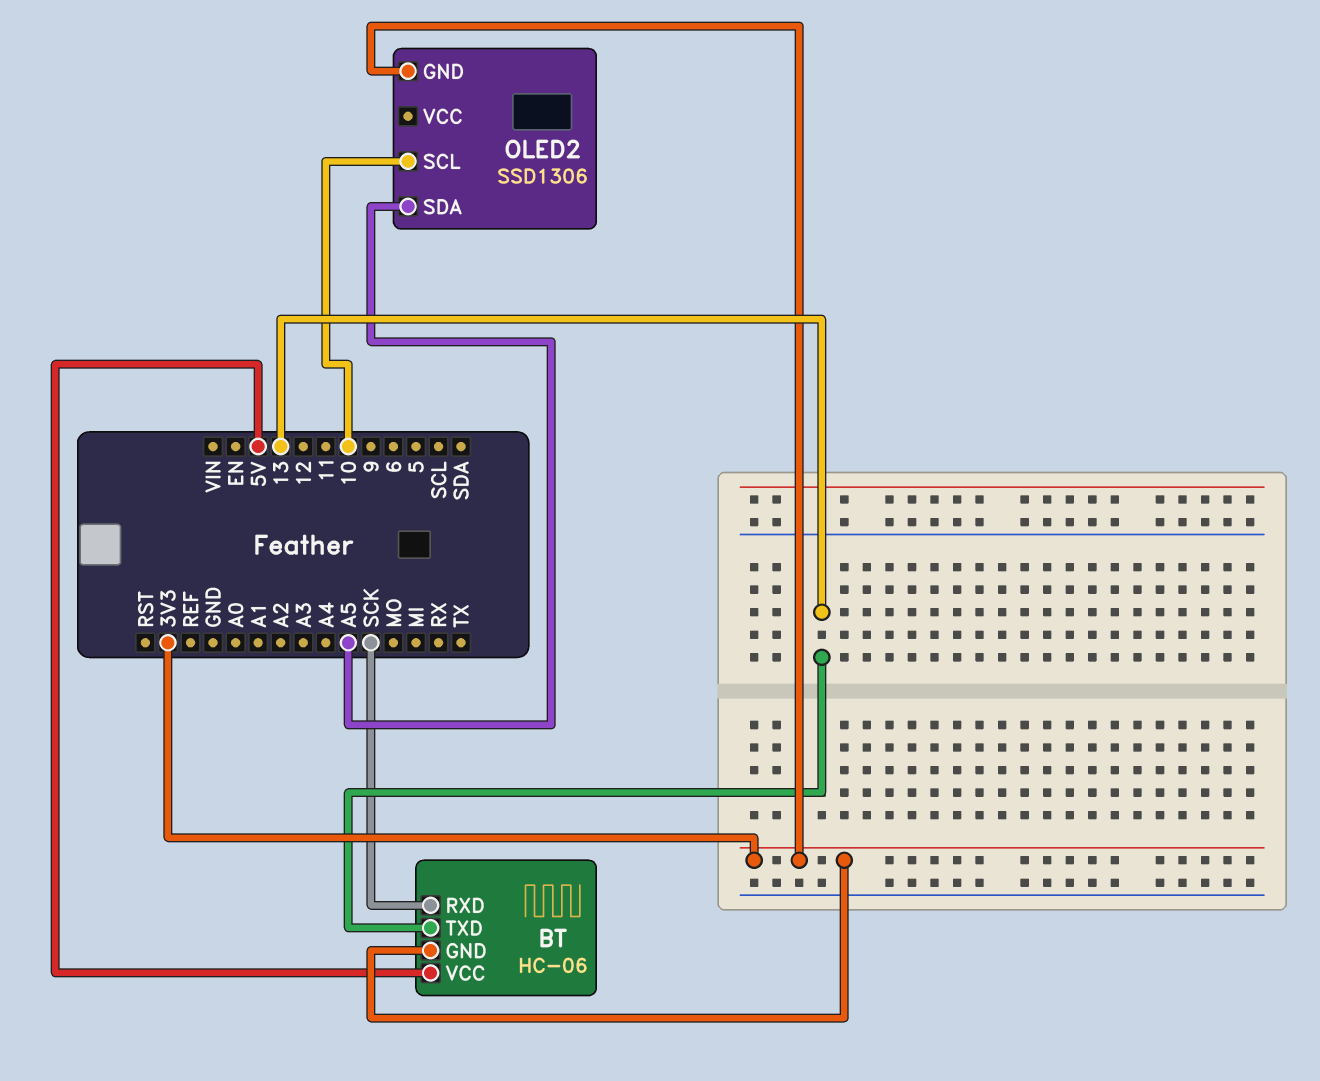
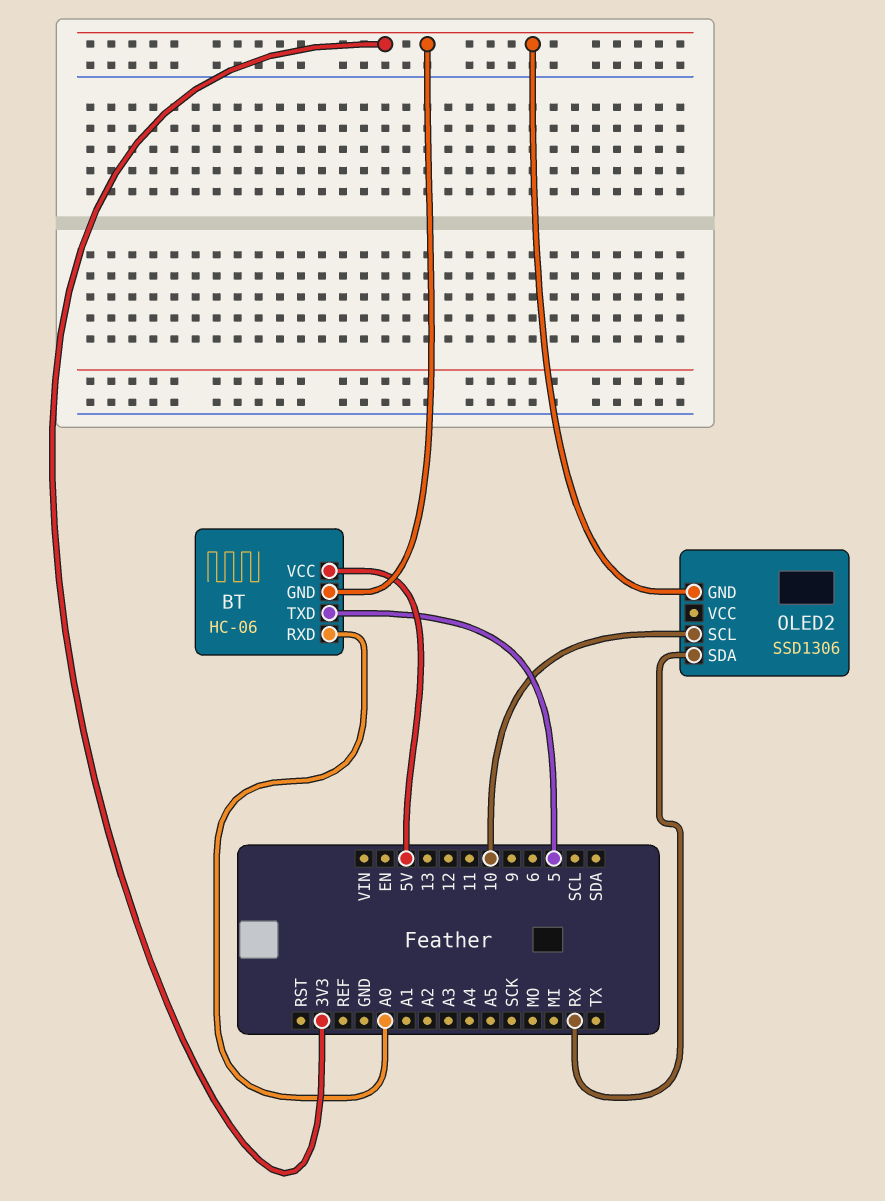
BT pin RXD: SCK -> A0
BT pin TXD: 13 -> 5
OLED2 pin SDA: A5 -> RX

